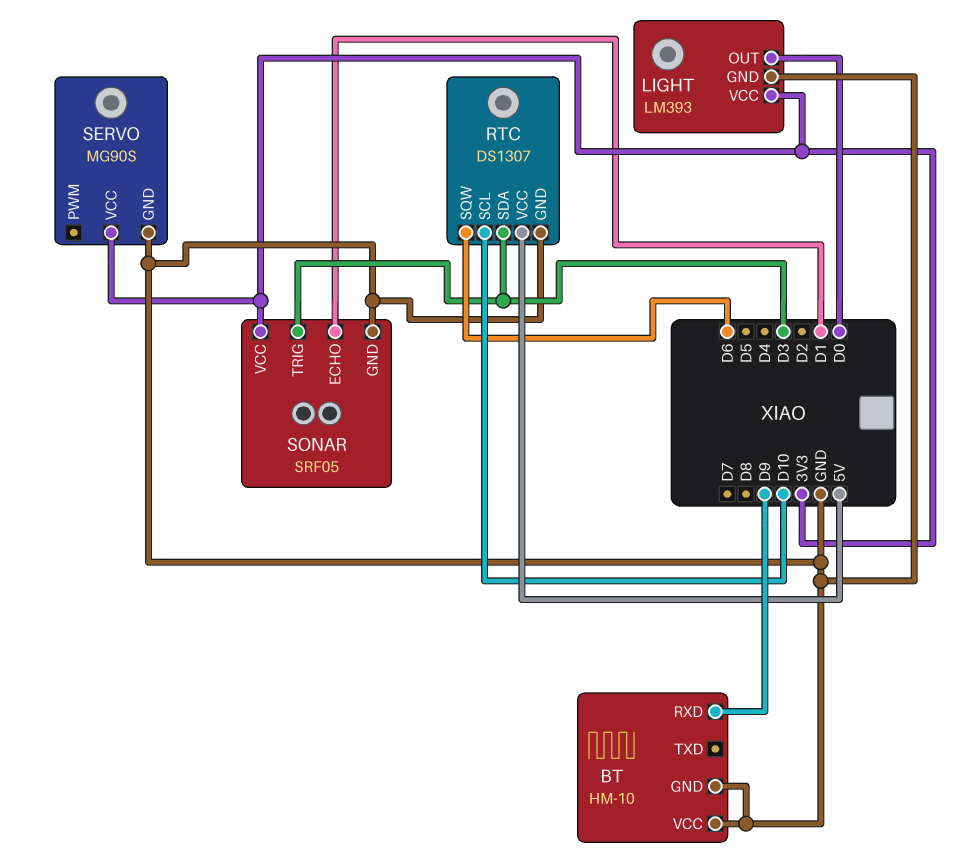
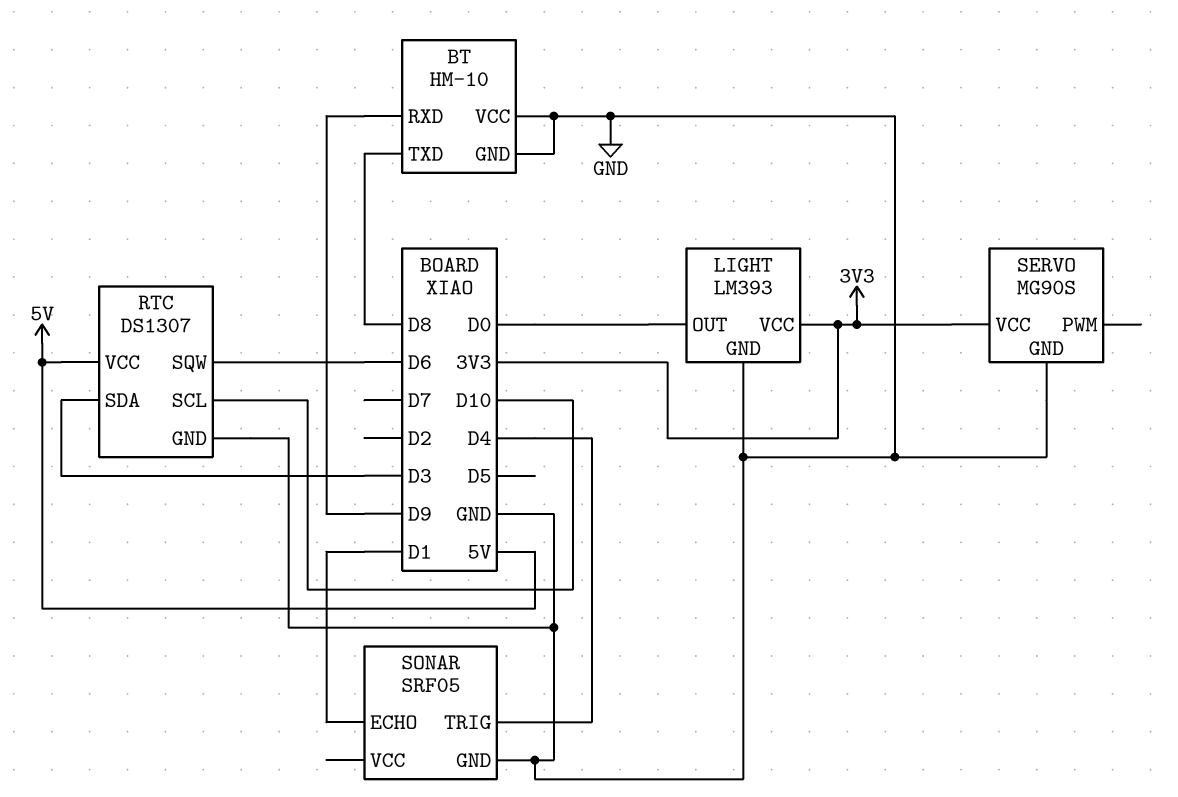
BT pin TXD: none -> D8
SONAR pin TRIG: D3 -> D4
SONAR pin VCC: 3V3 -> none

